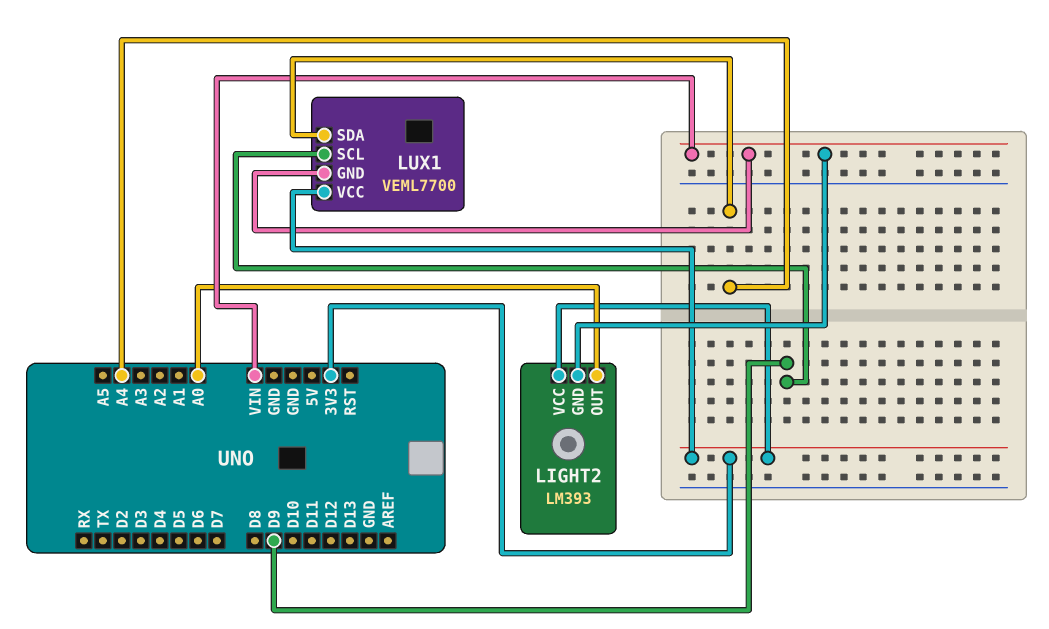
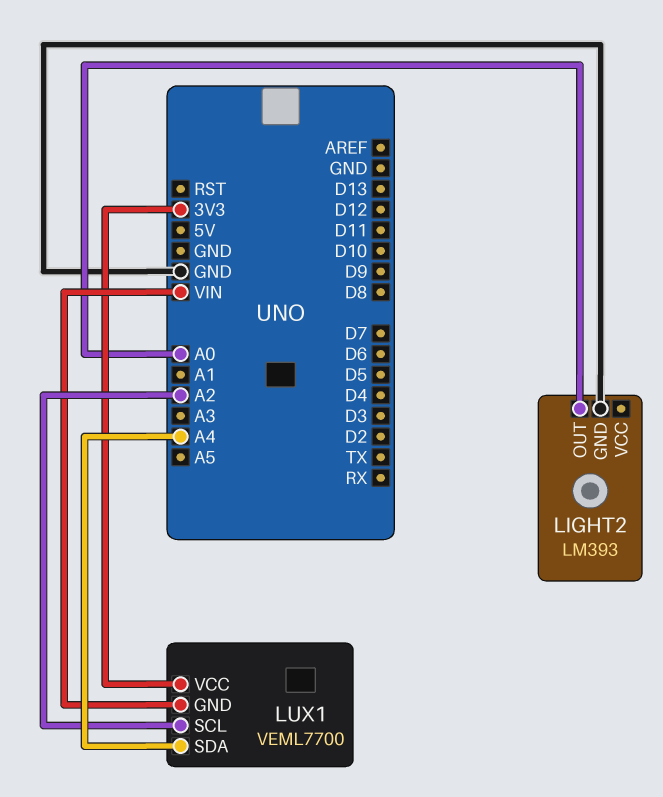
LIGHT2 pin GND: VIN -> GND
LIGHT2 pin VCC: 3V3 -> none
LUX1 pin SCL: D9 -> A2

